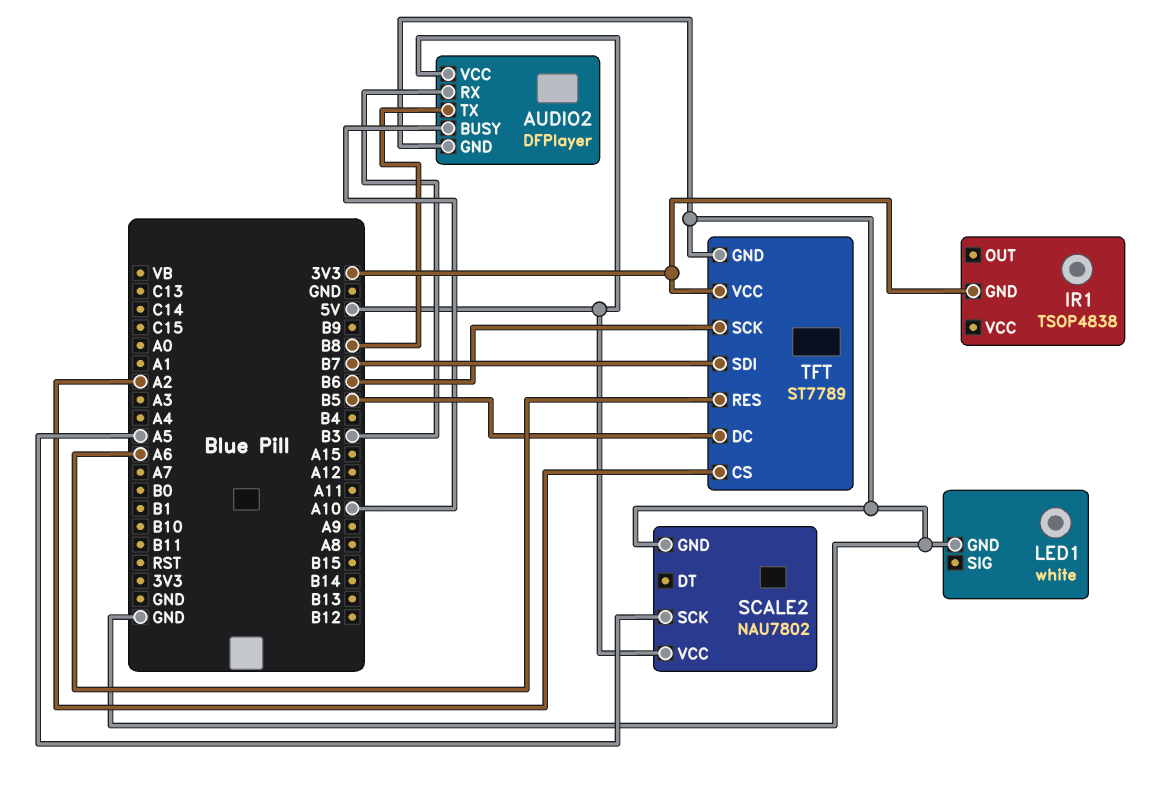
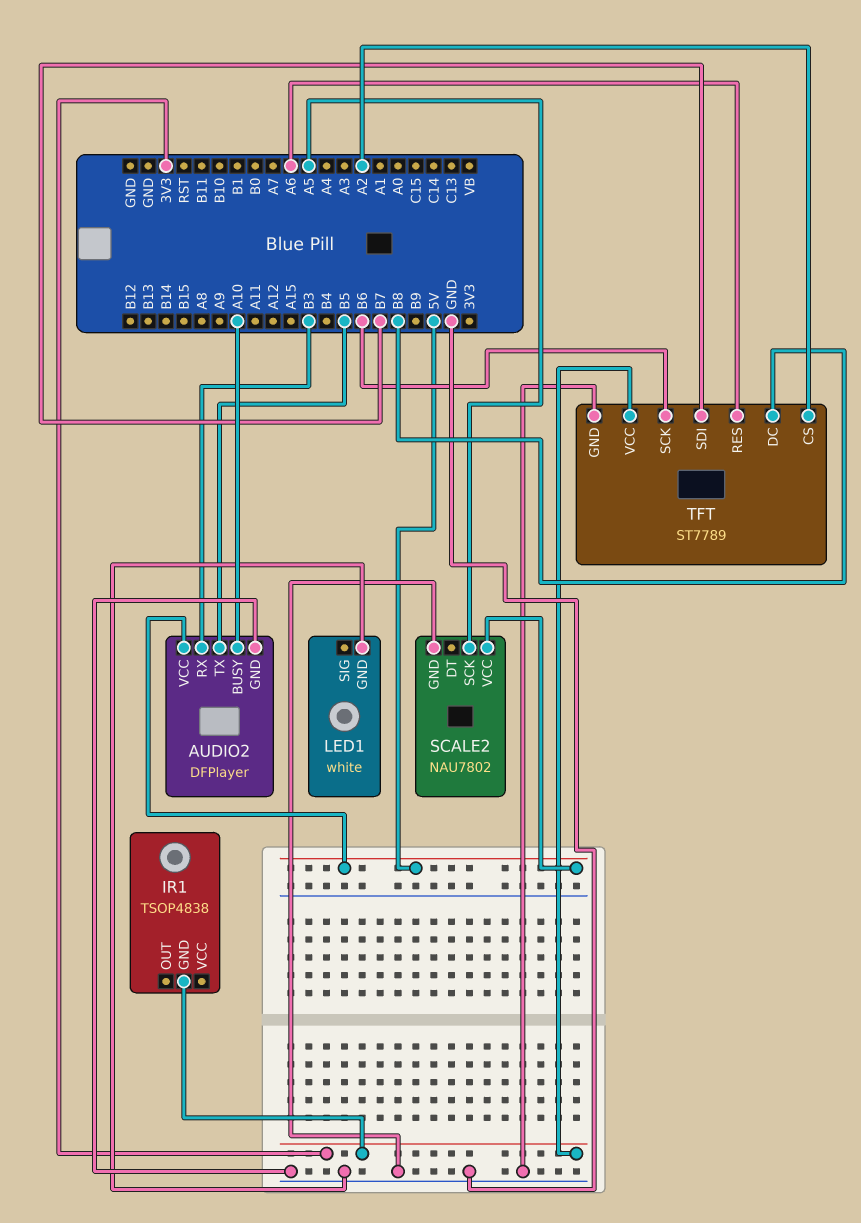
AUDIO2 pin TX: B8 -> B5
TFT pin DC: B5 -> B8

